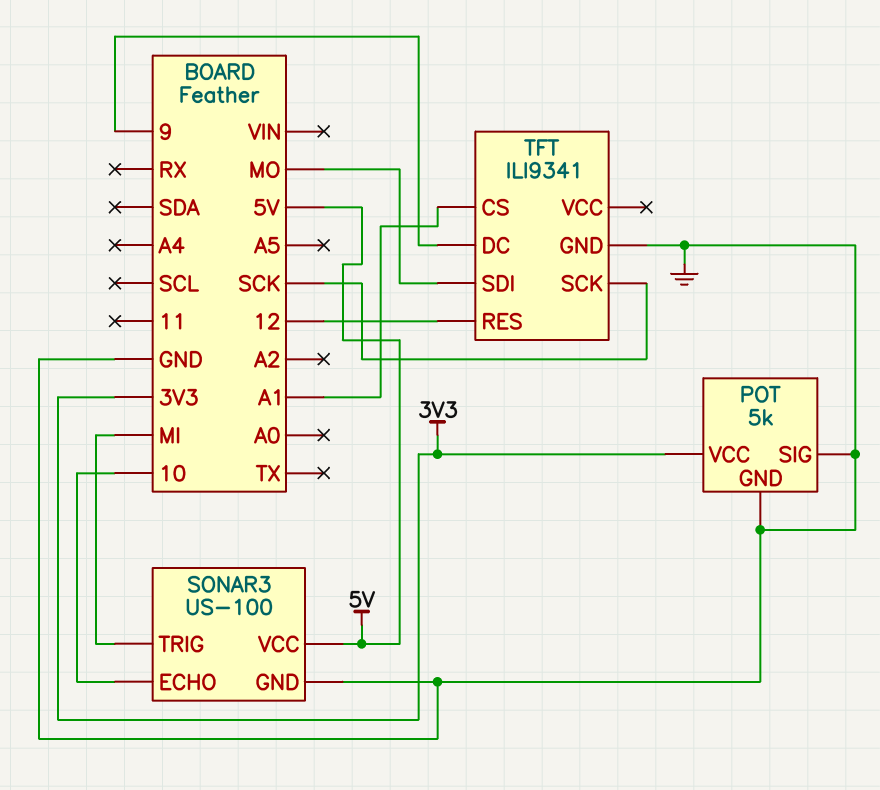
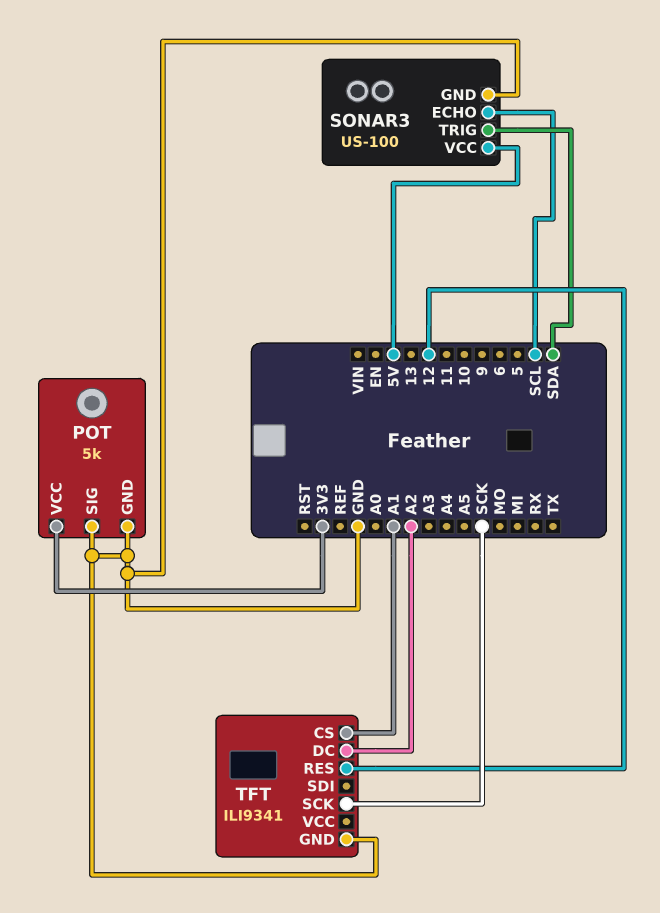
SONAR3 pin ECHO: 10 -> SCL
SONAR3 pin TRIG: MI -> SDA
TFT pin DC: 9 -> A2
TFT pin SDI: MO -> none

